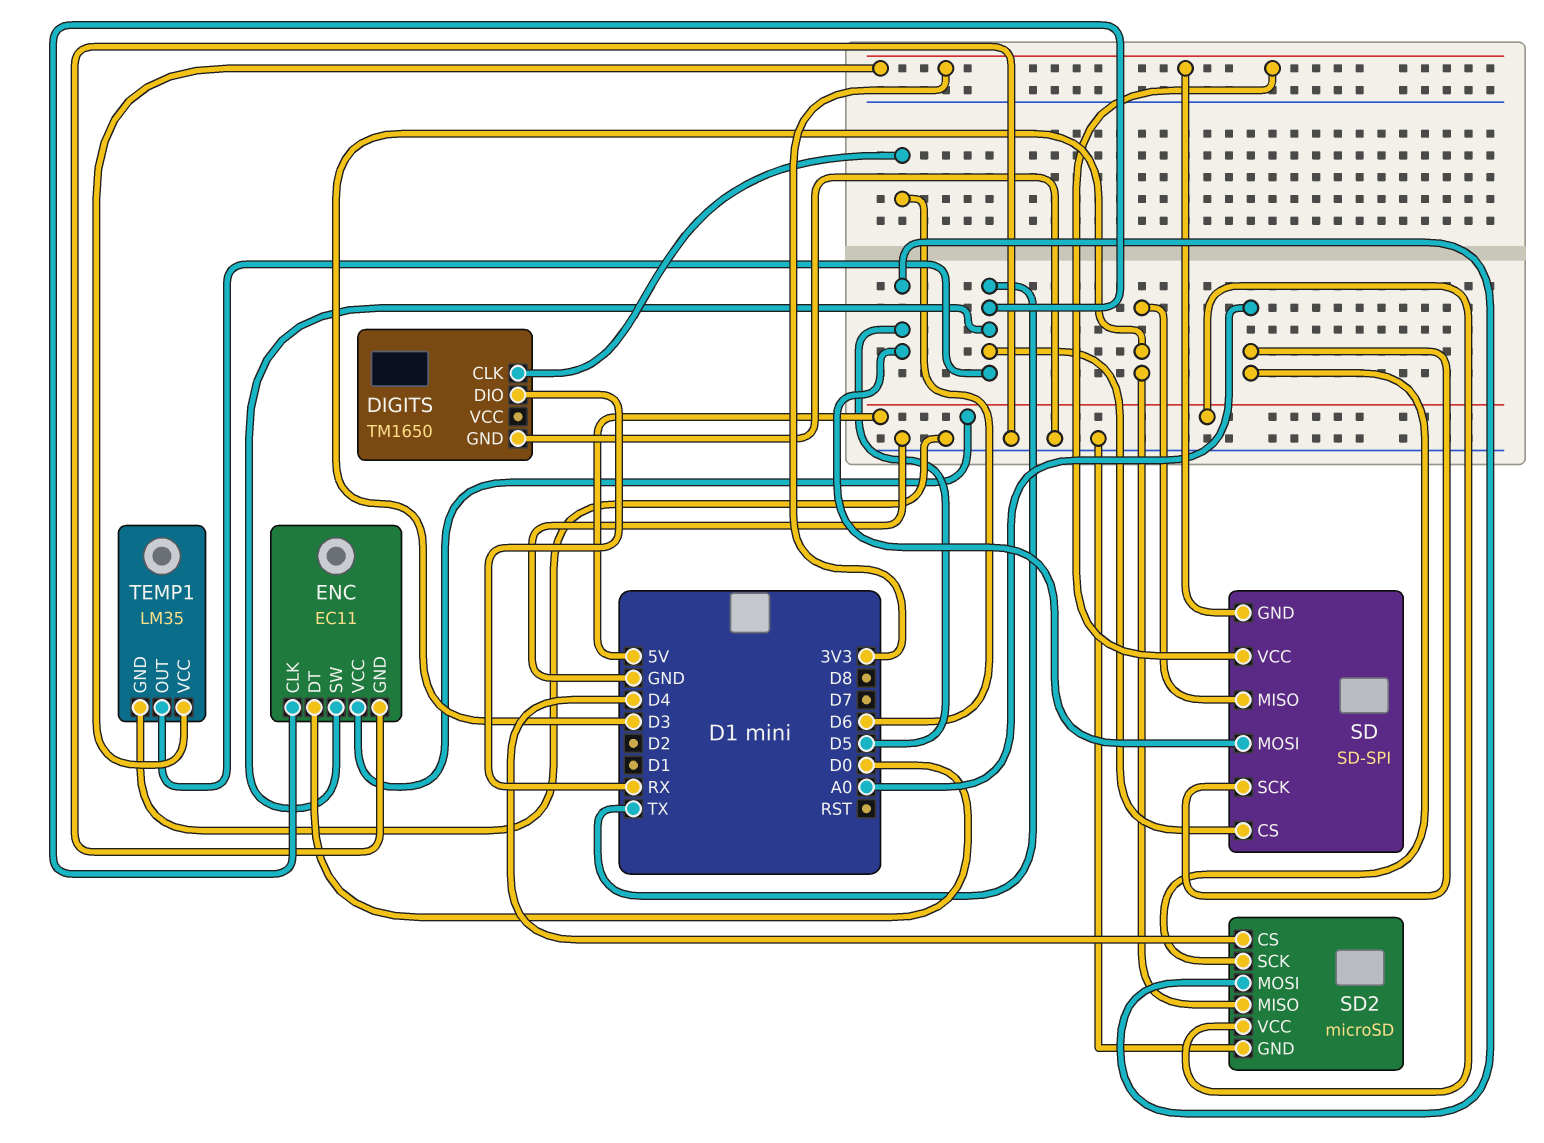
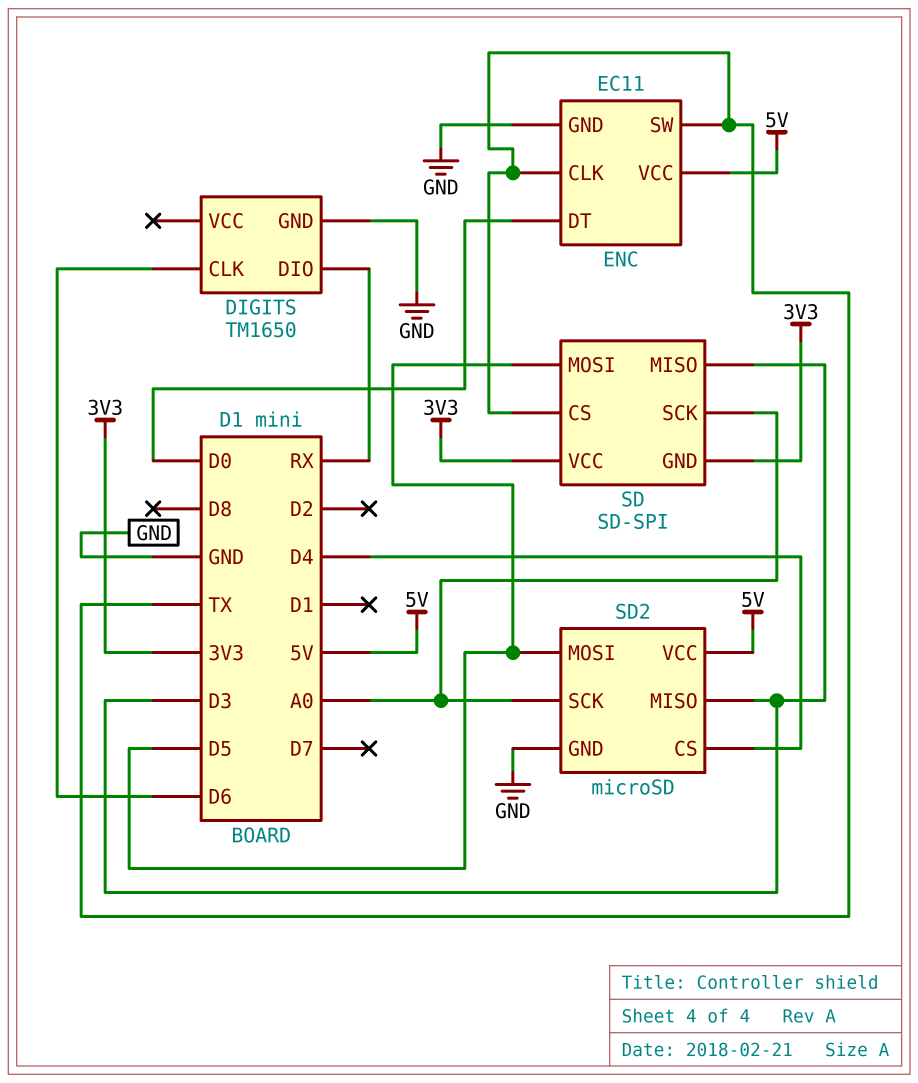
TEMP1: LM35 -> none
TEMP1 pin GND: GND -> none
TEMP1 pin OUT: TX -> none
TEMP1 pin VCC: 3V3 -> none

